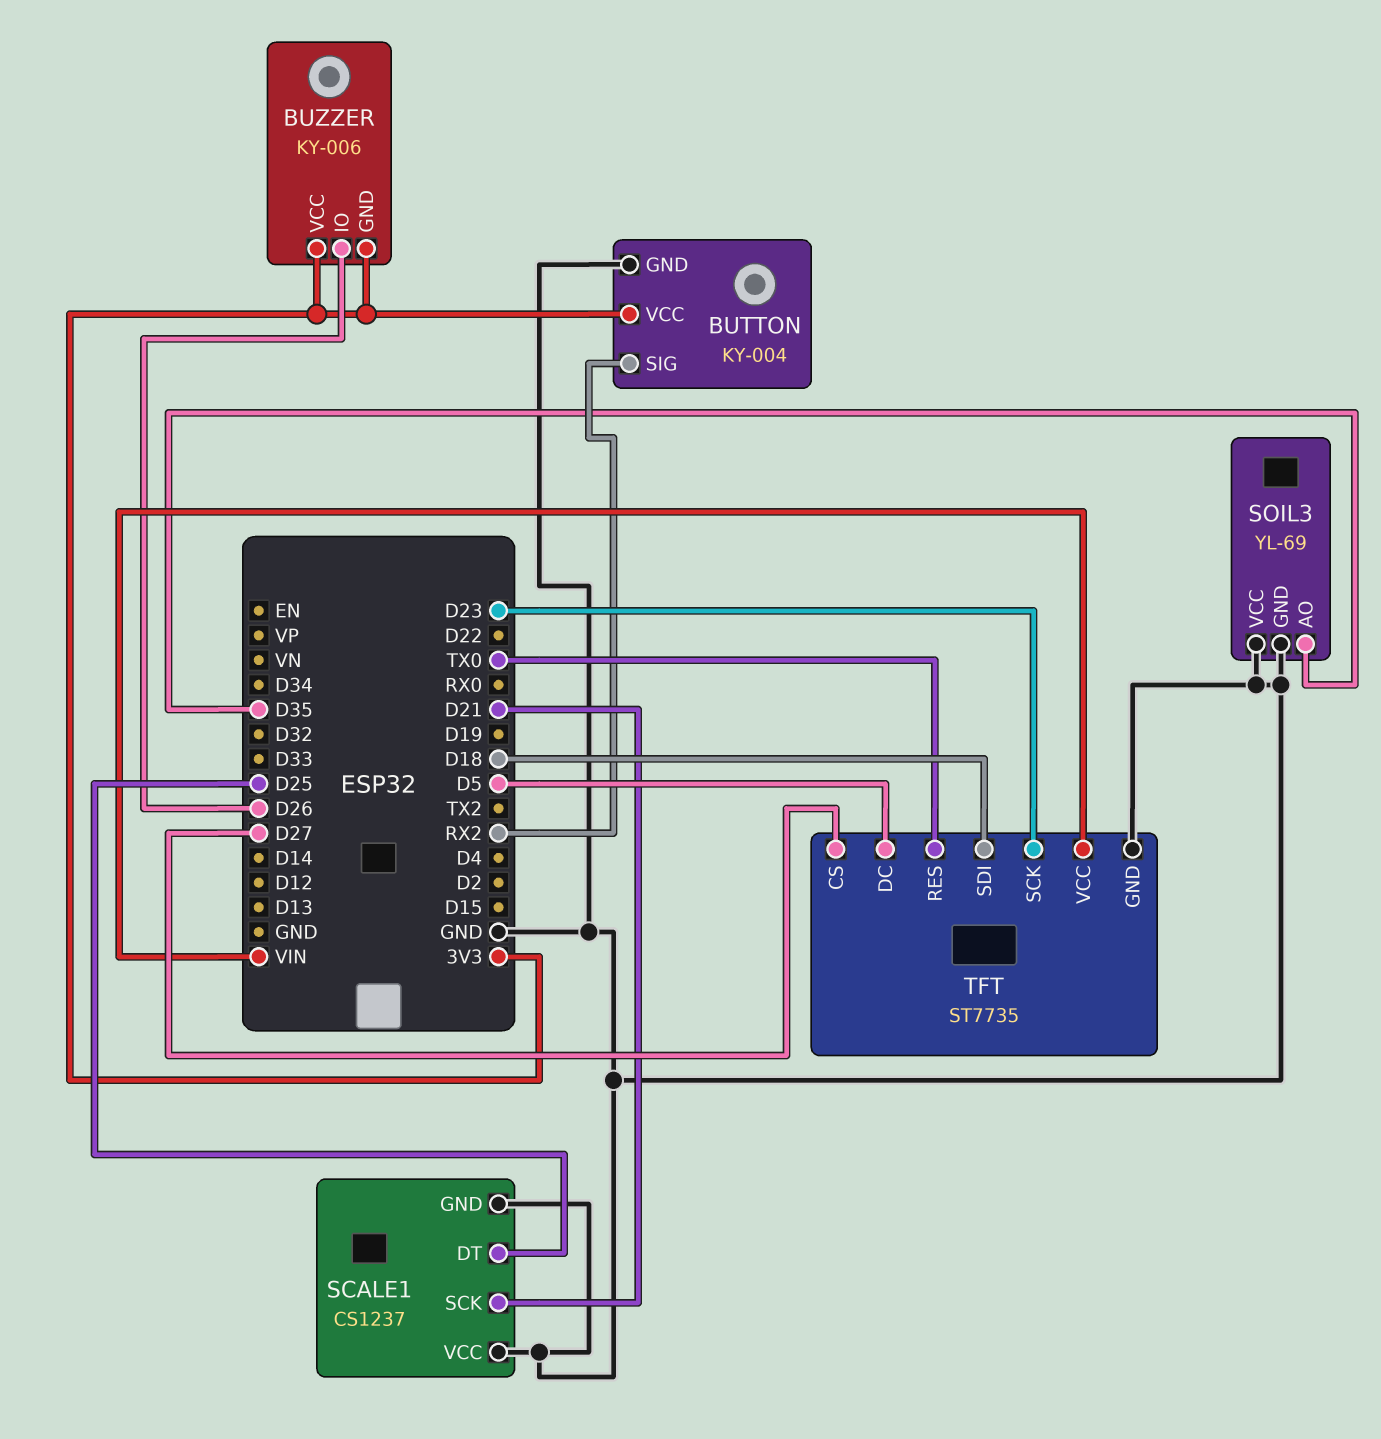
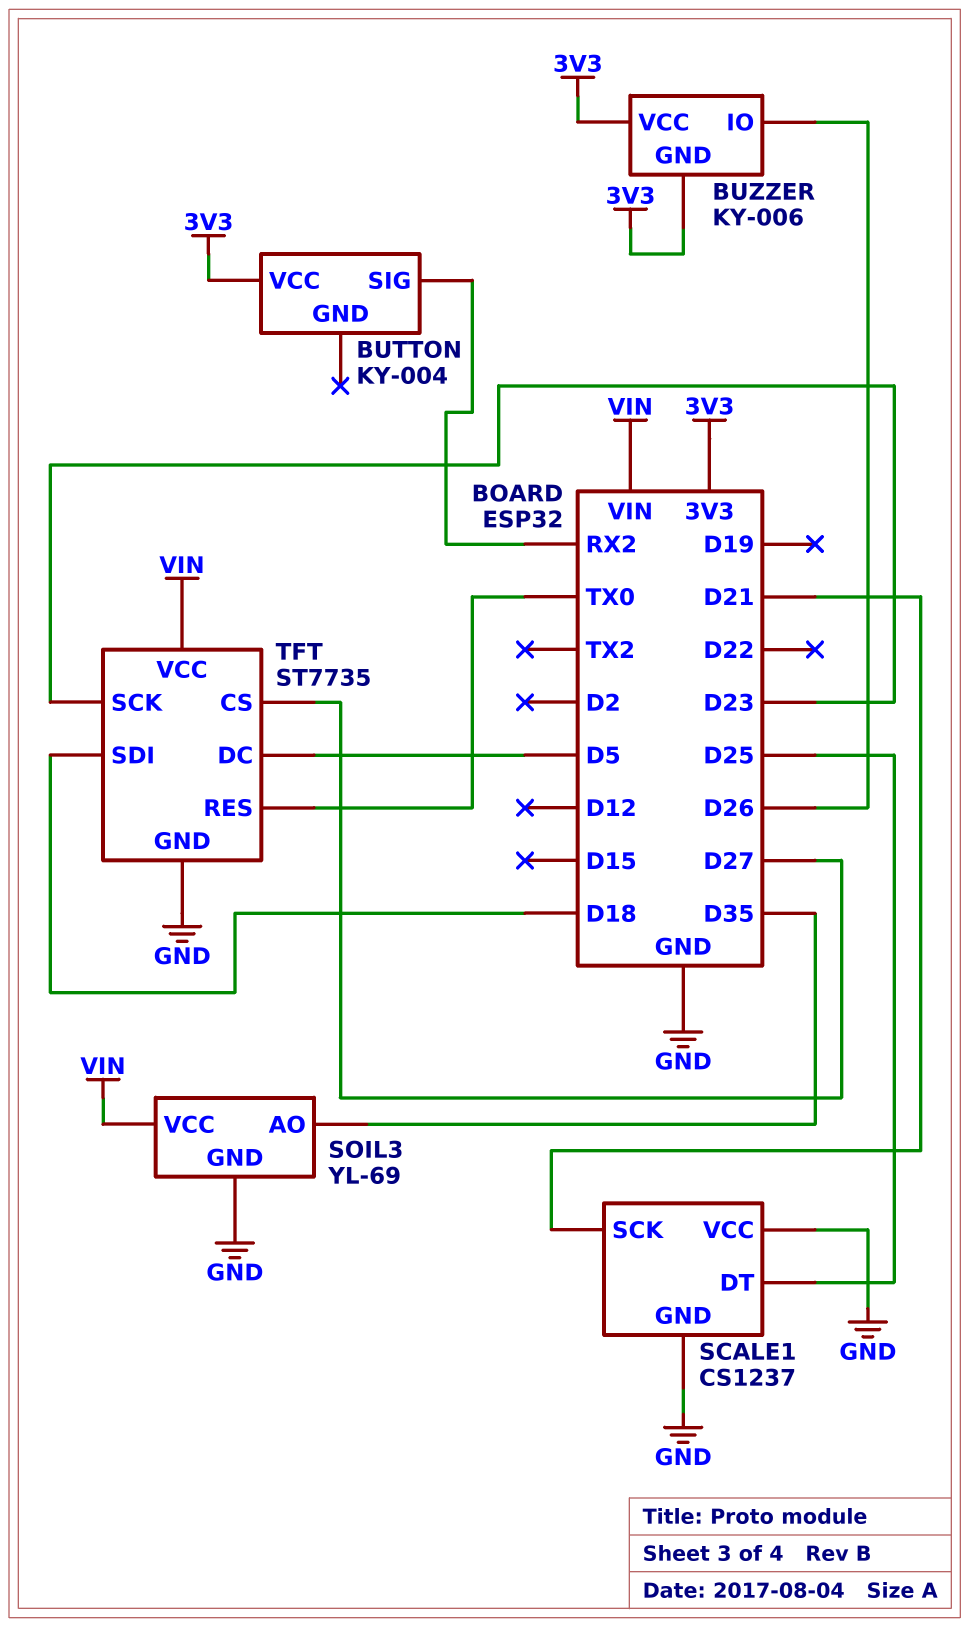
BUTTON pin GND: GND -> none
SOIL3 pin VCC: GND -> VIN

